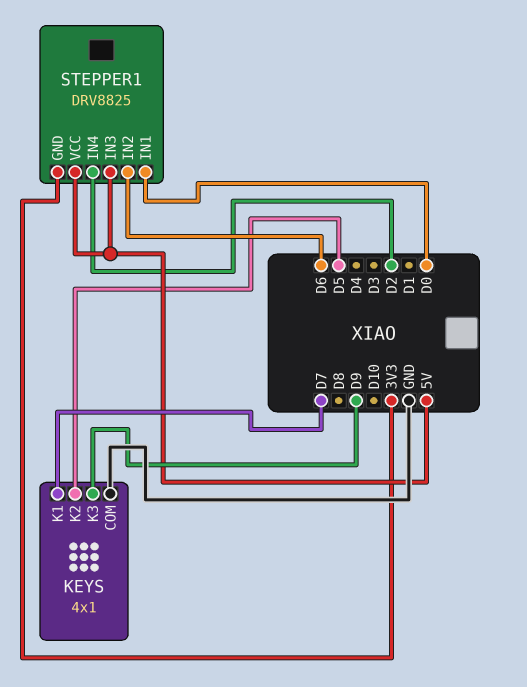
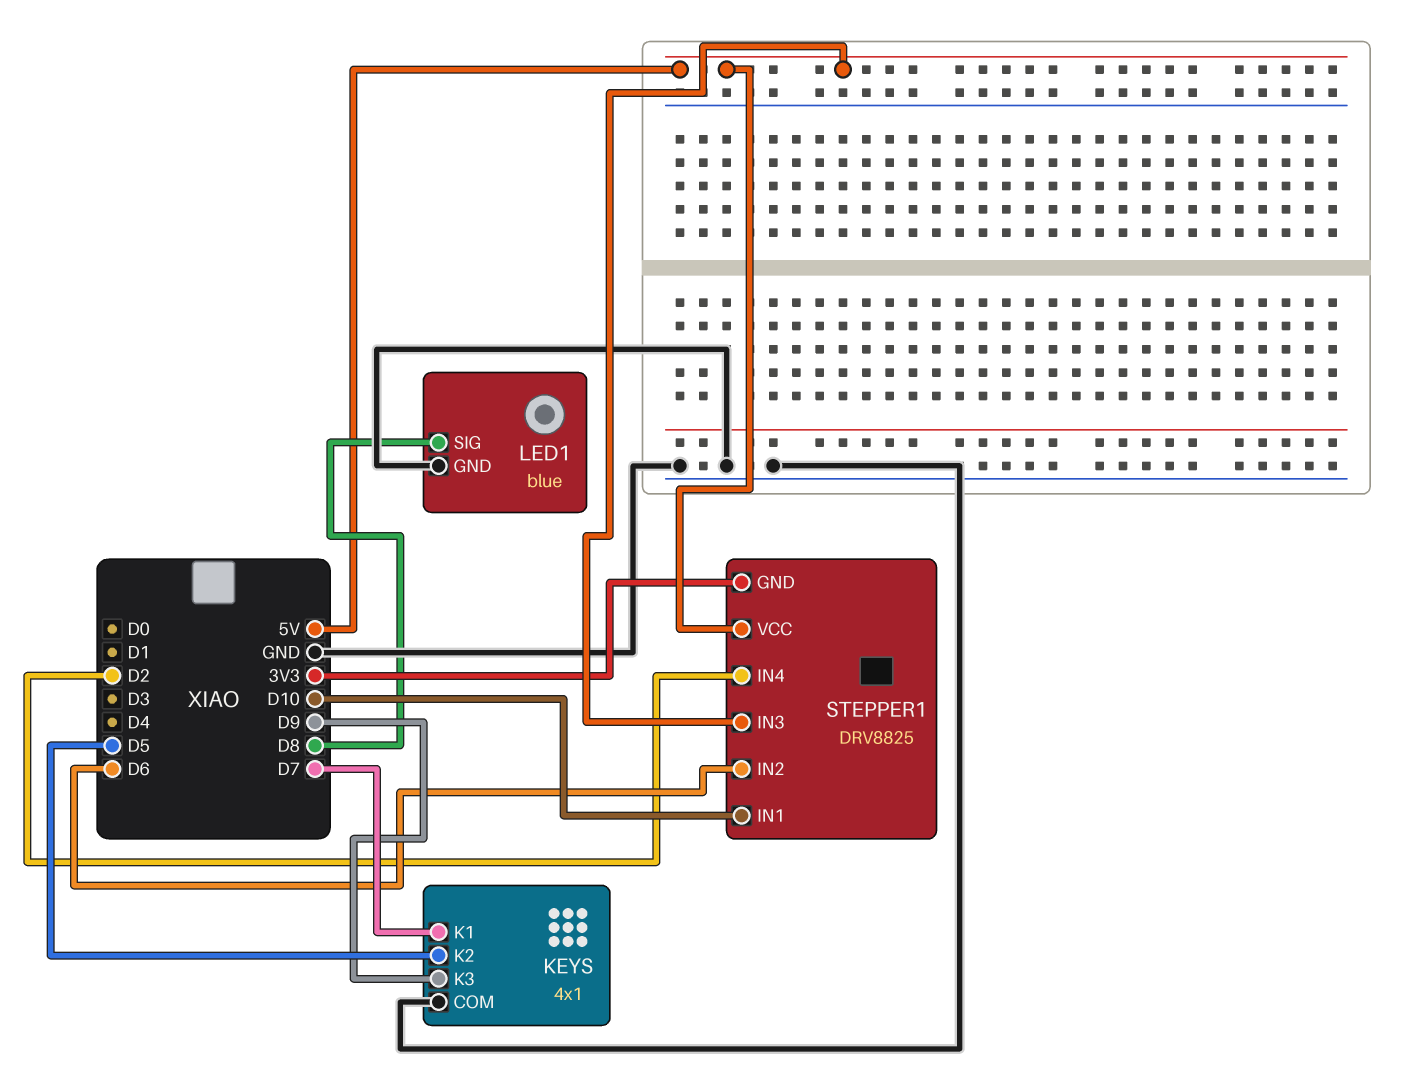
LED1: none -> blue
LED1 pin GND: none -> GND
LED1 pin SIG: none -> D8
STEPPER1 pin IN1: D0 -> D10

